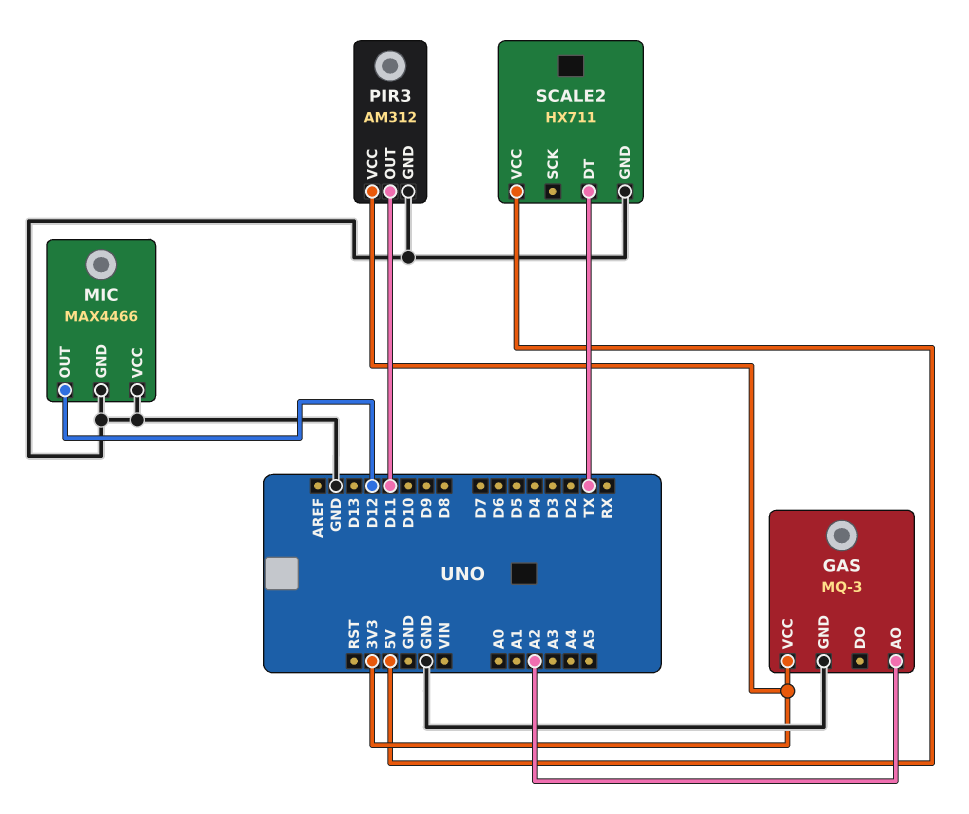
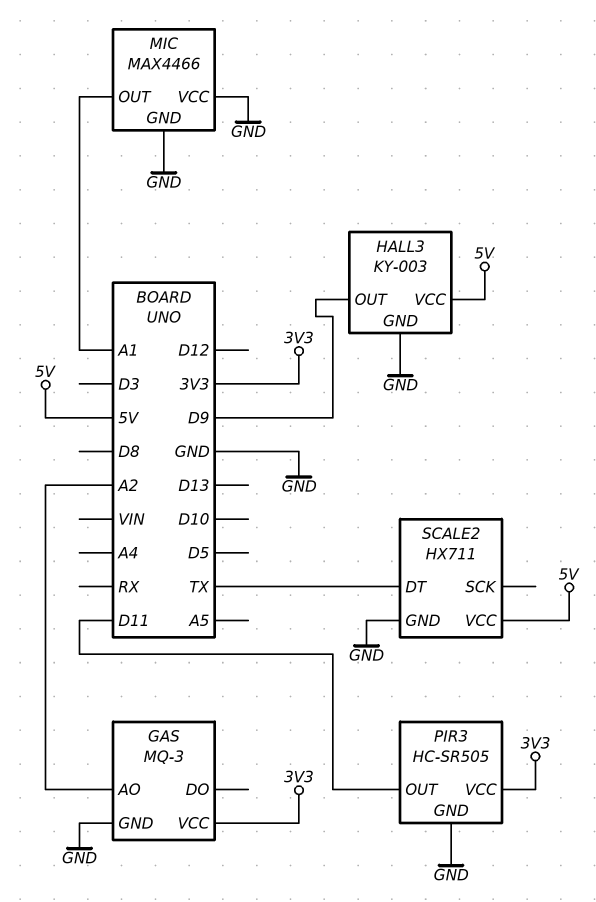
HALL3: none -> KY-003
HALL3 pin GND: none -> GND
HALL3 pin OUT: none -> D9
HALL3 pin VCC: none -> 5V
MIC pin OUT: D12 -> A1
PIR3: AM312 -> HC-SR505

